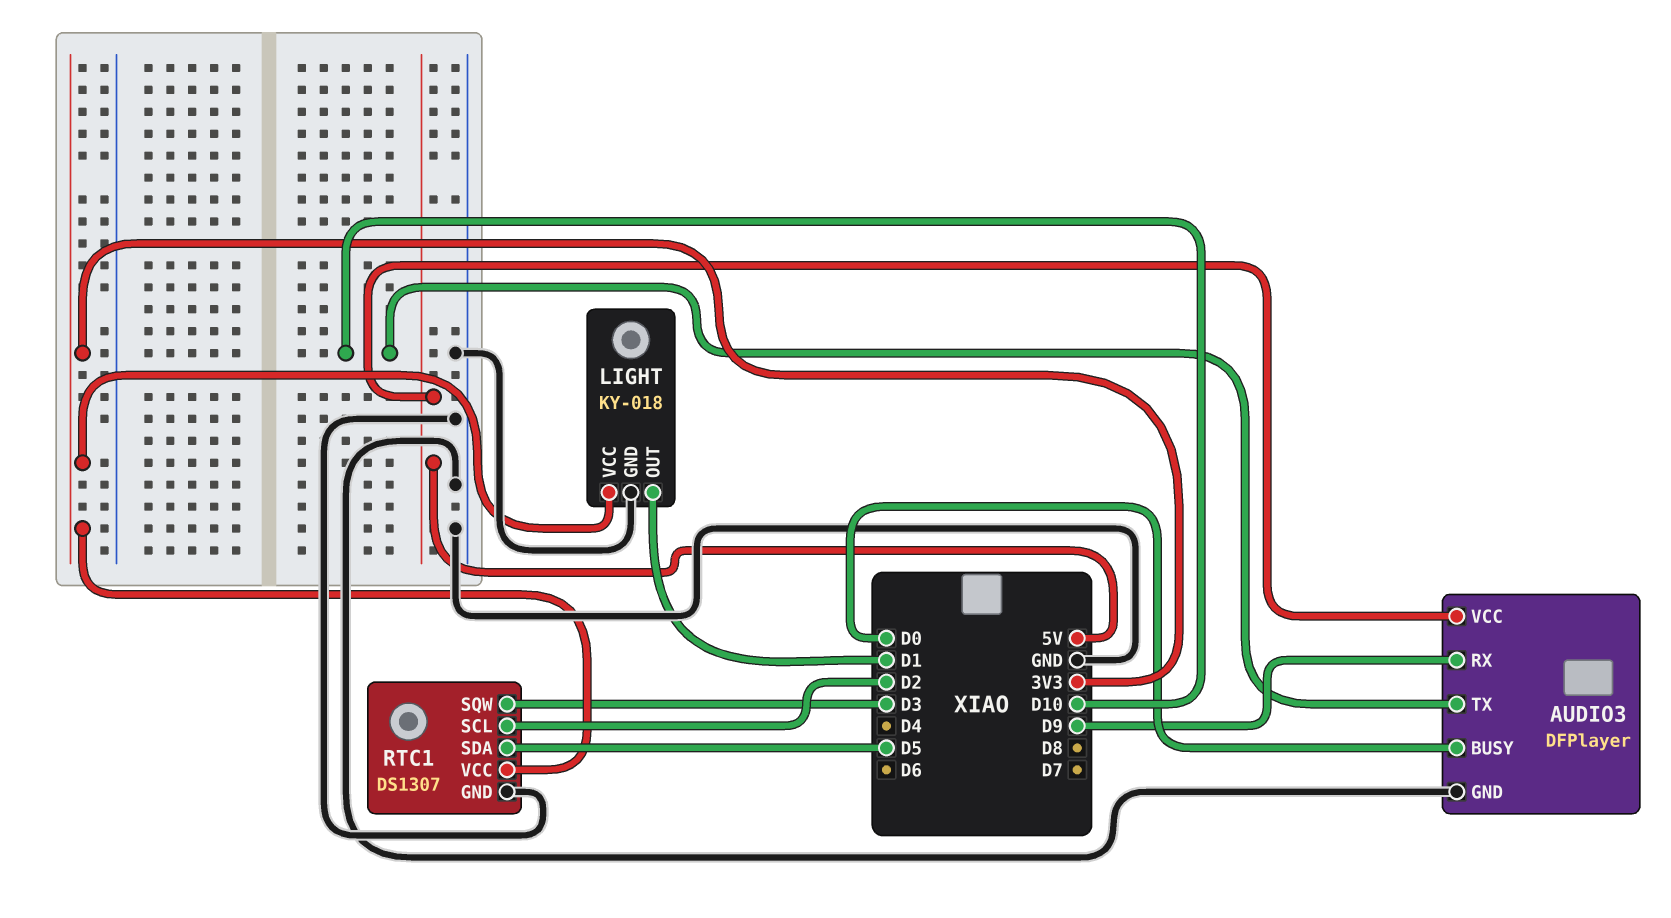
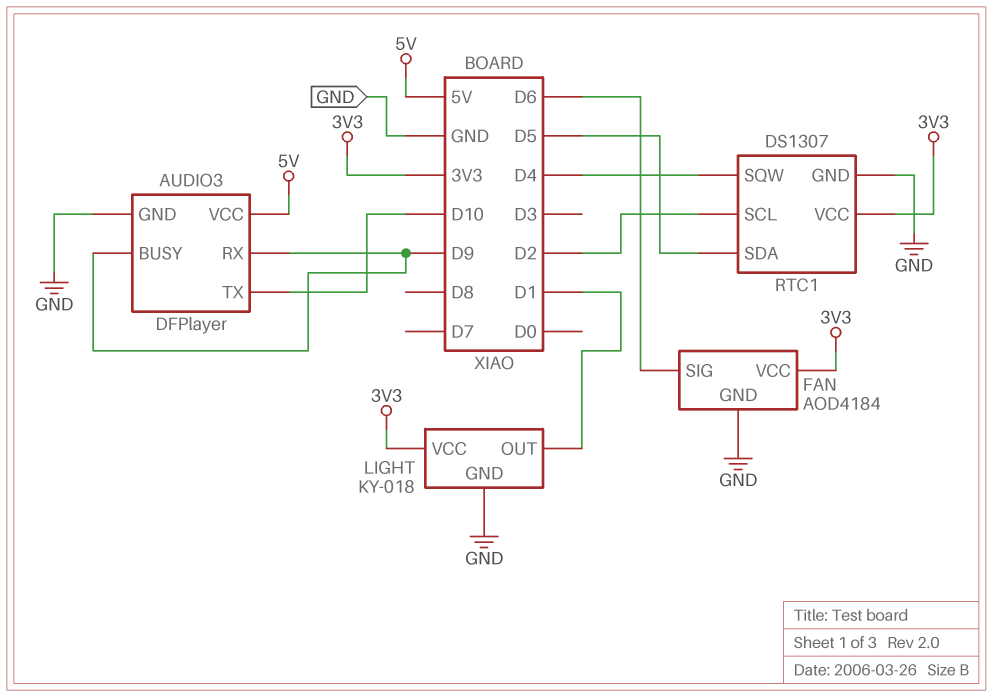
AUDIO3 pin BUSY: D0 -> D9
FAN: none -> AOD4184
FAN pin GND: none -> GND
FAN pin SIG: none -> D6
FAN pin VCC: none -> 3V3
RTC1 pin SQW: D3 -> D4

